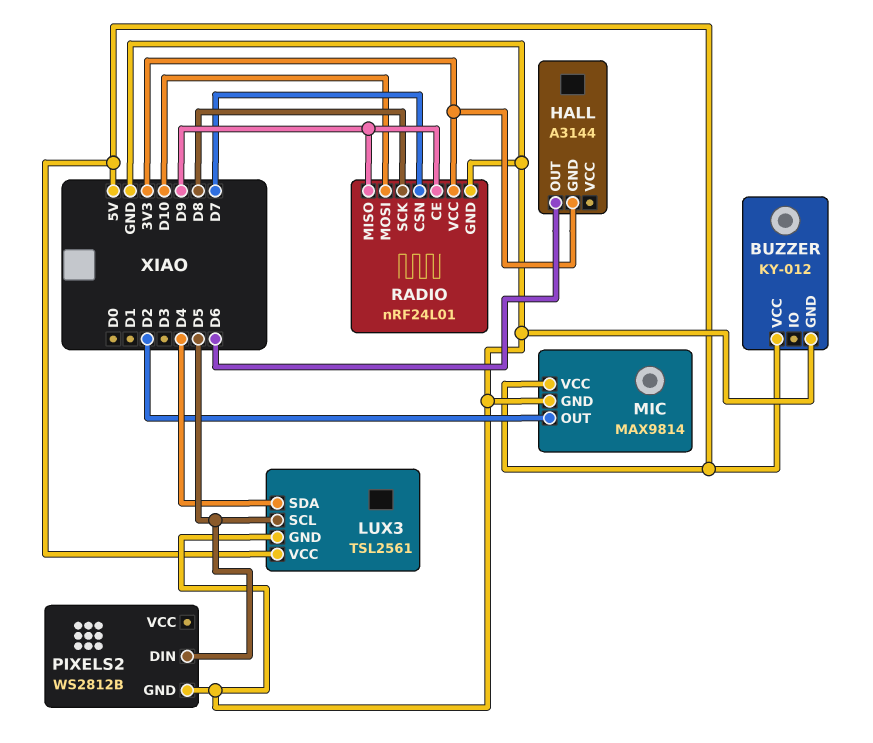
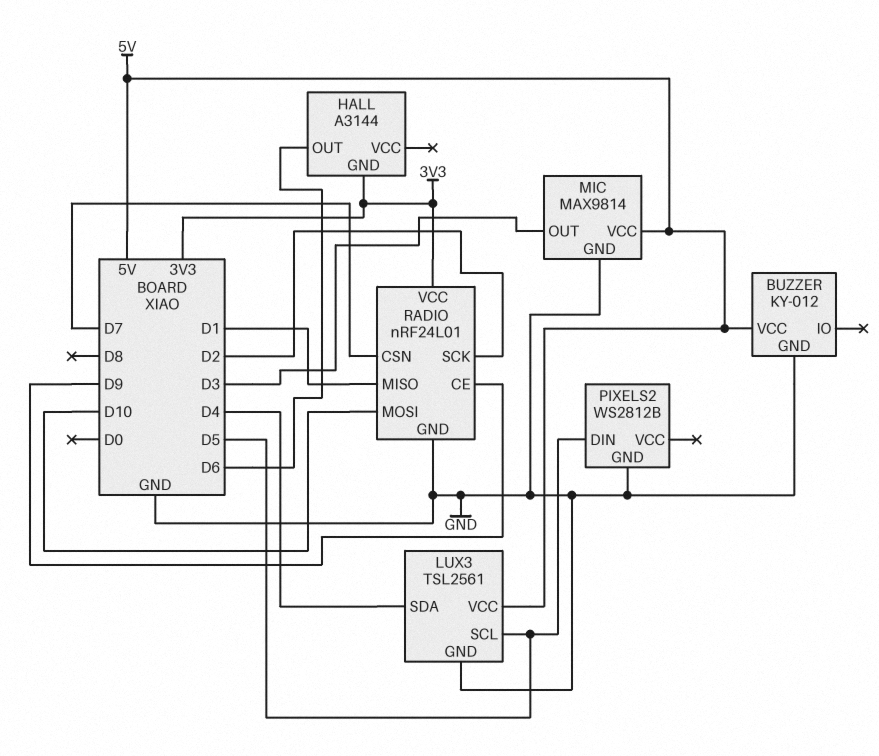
MIC pin OUT: D2 -> D3
RADIO pin MISO: D9 -> D1
RADIO pin SCK: D8 -> D2

